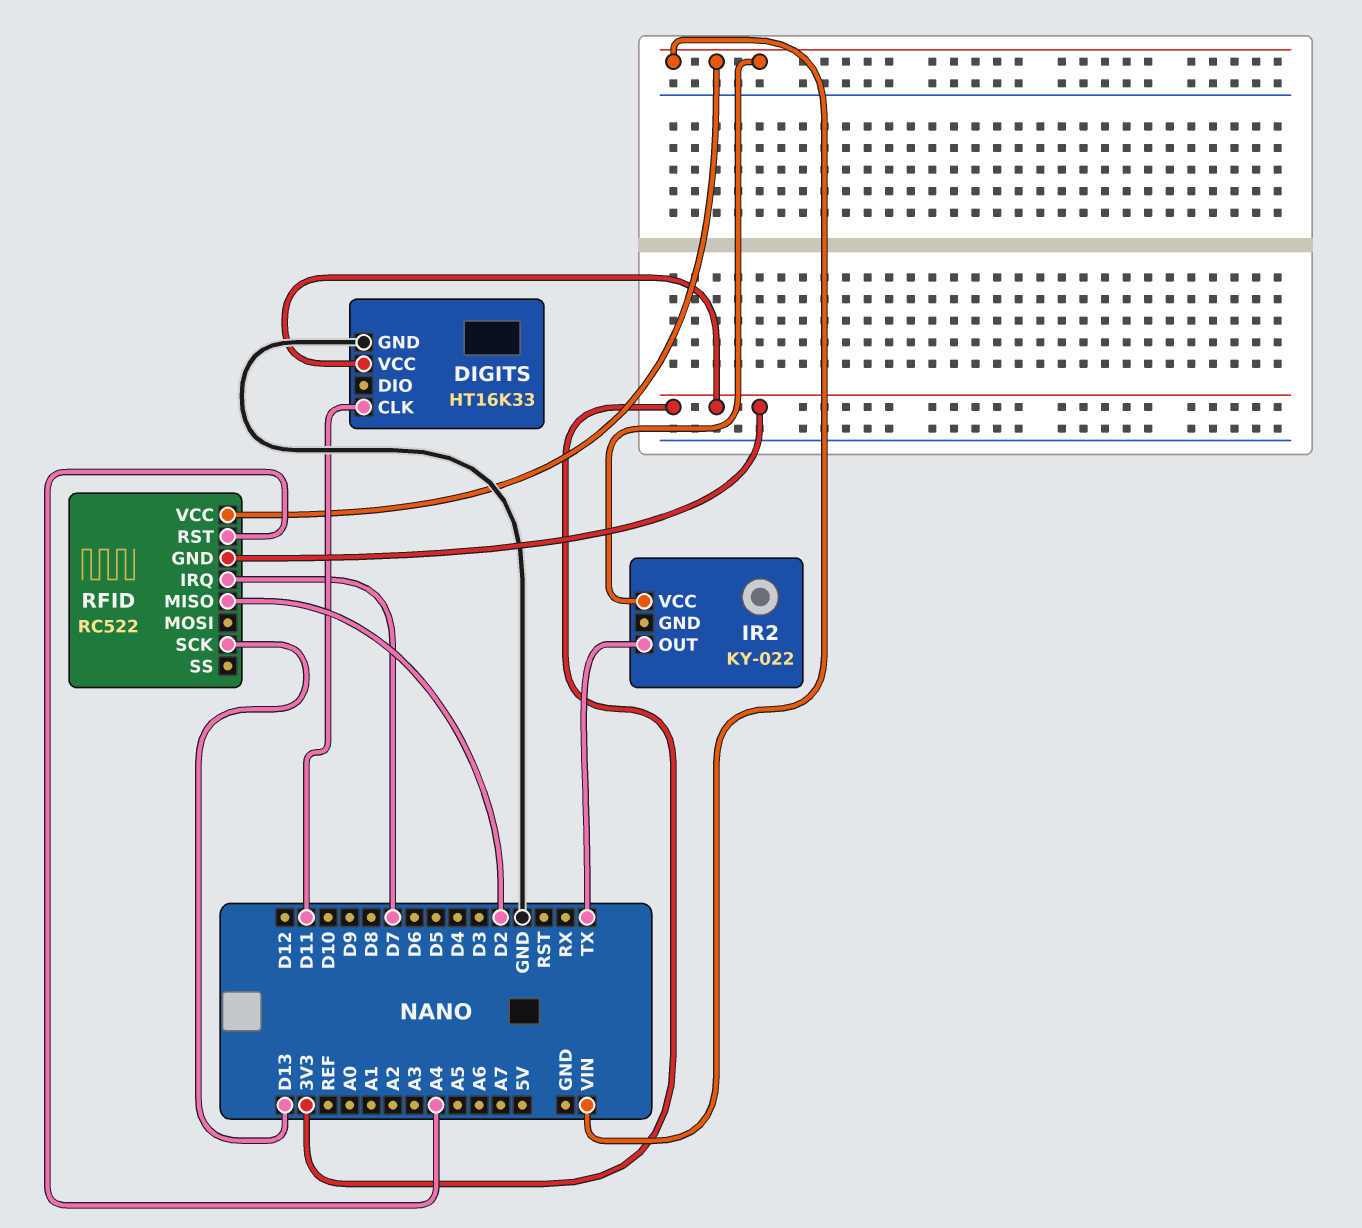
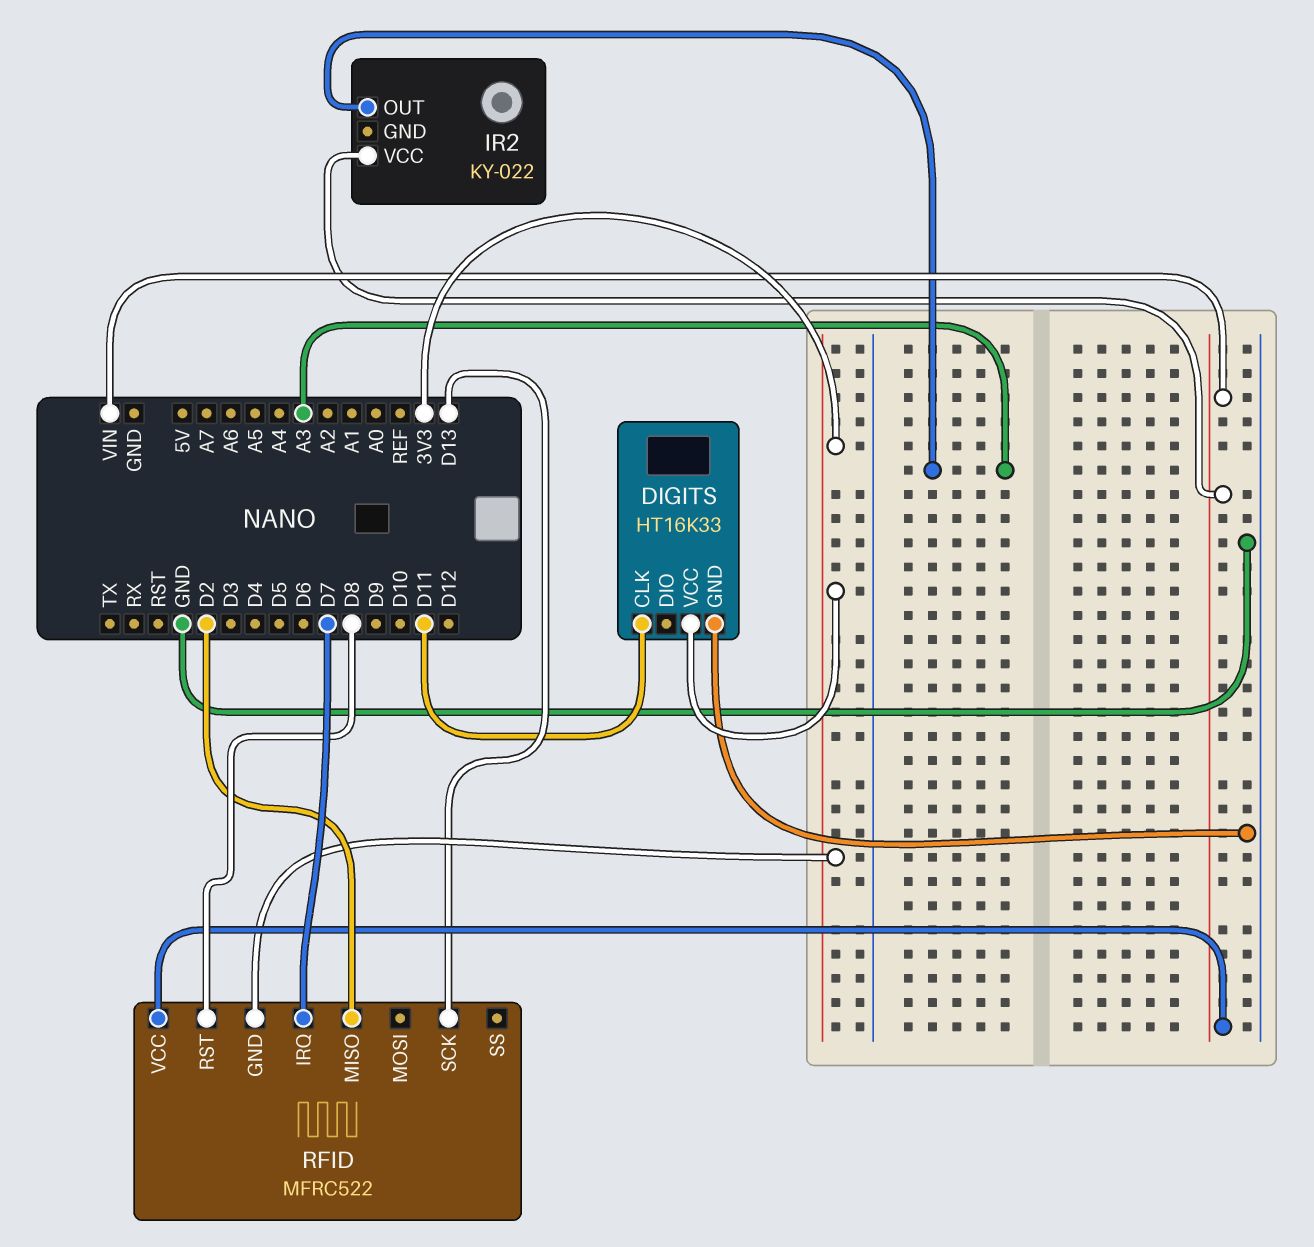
IR2 pin OUT: TX -> A3
RFID: RC522 -> MFRC522
RFID pin RST: A4 -> D8

